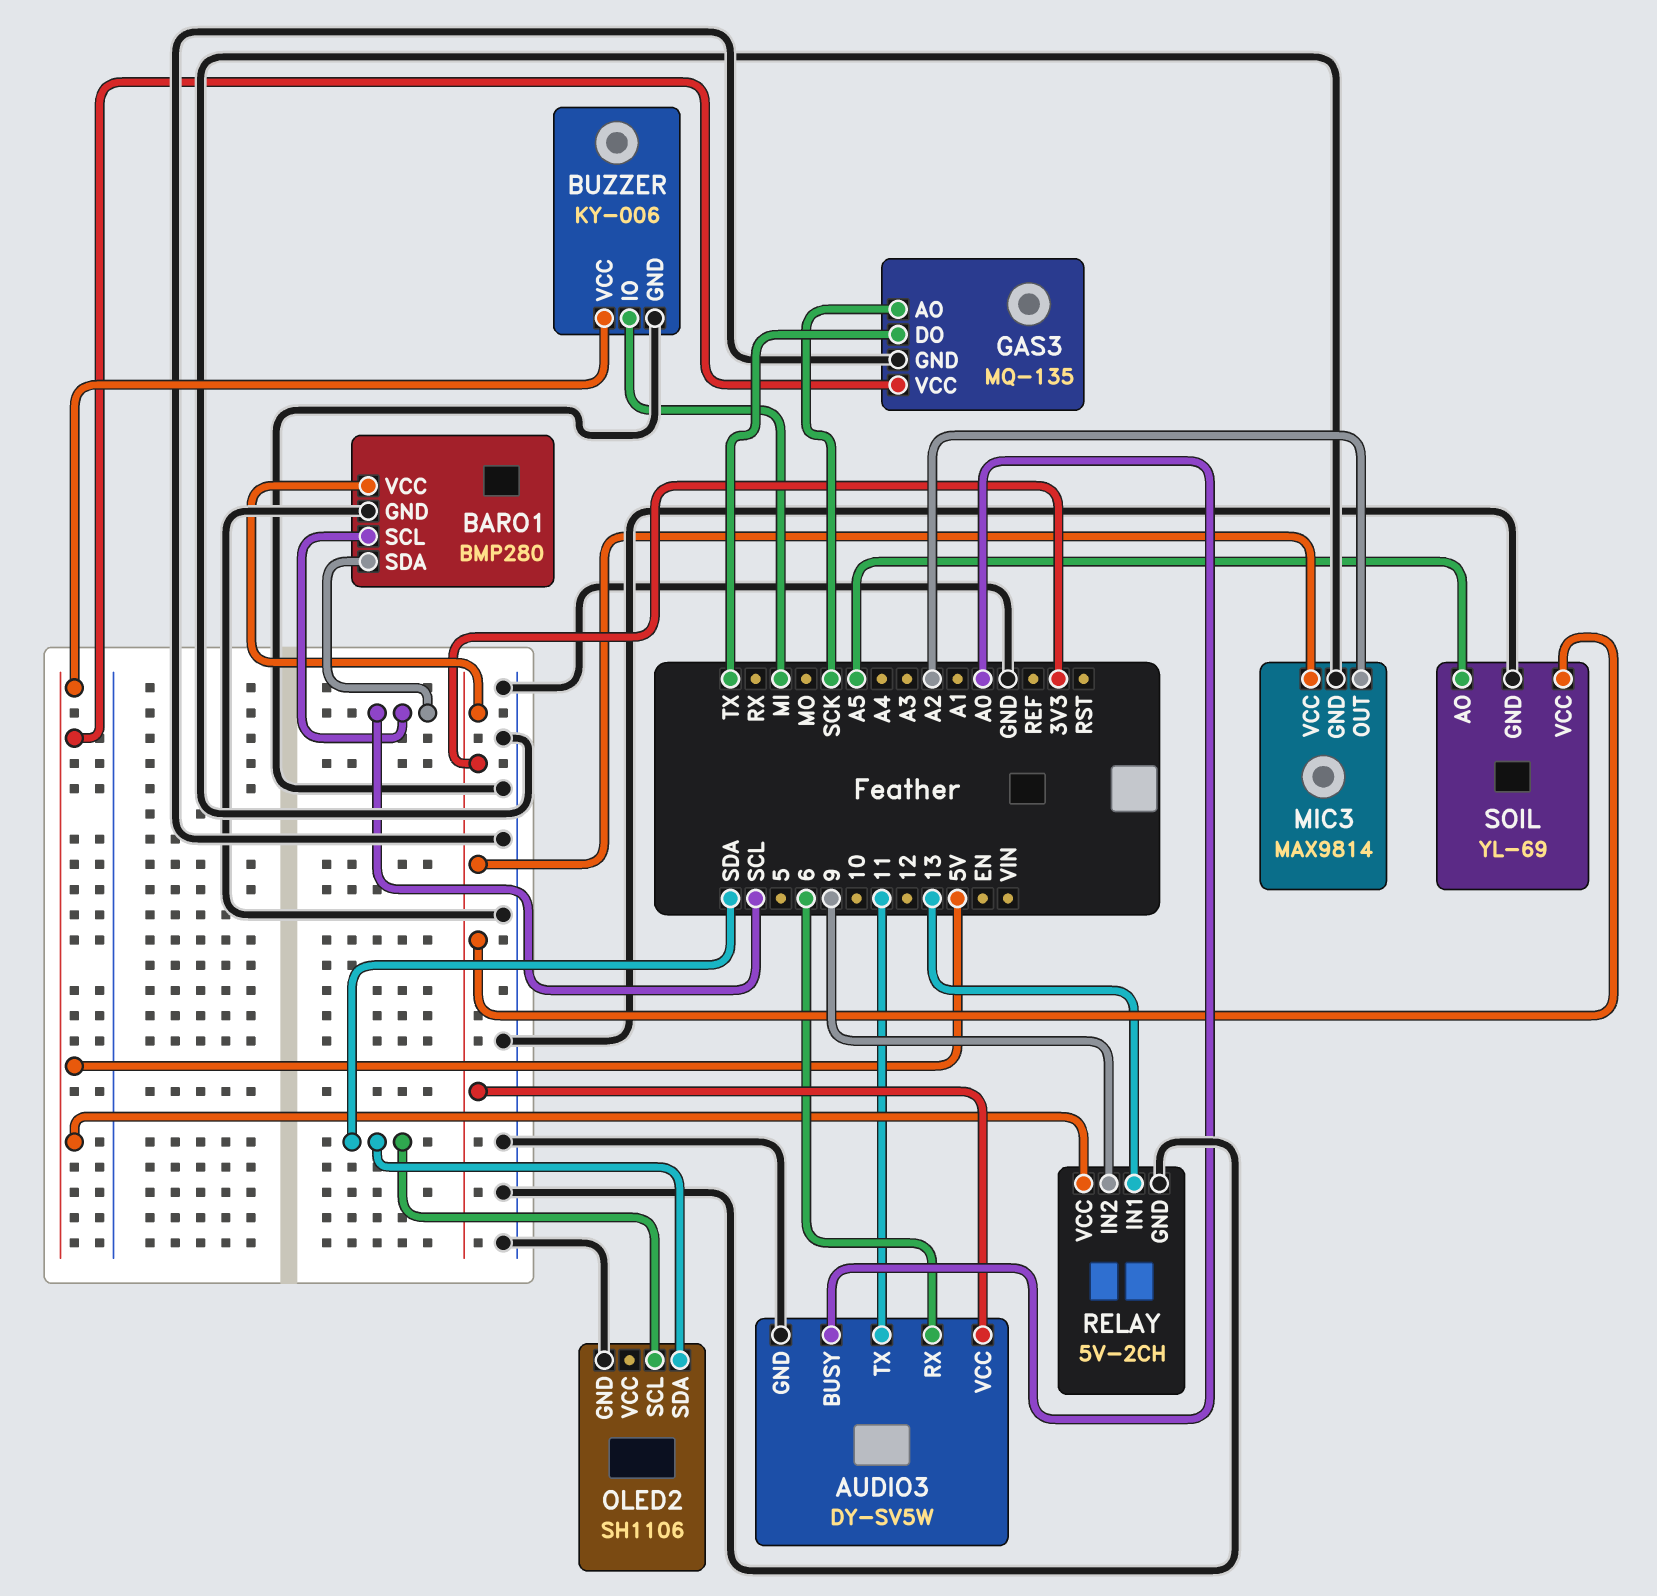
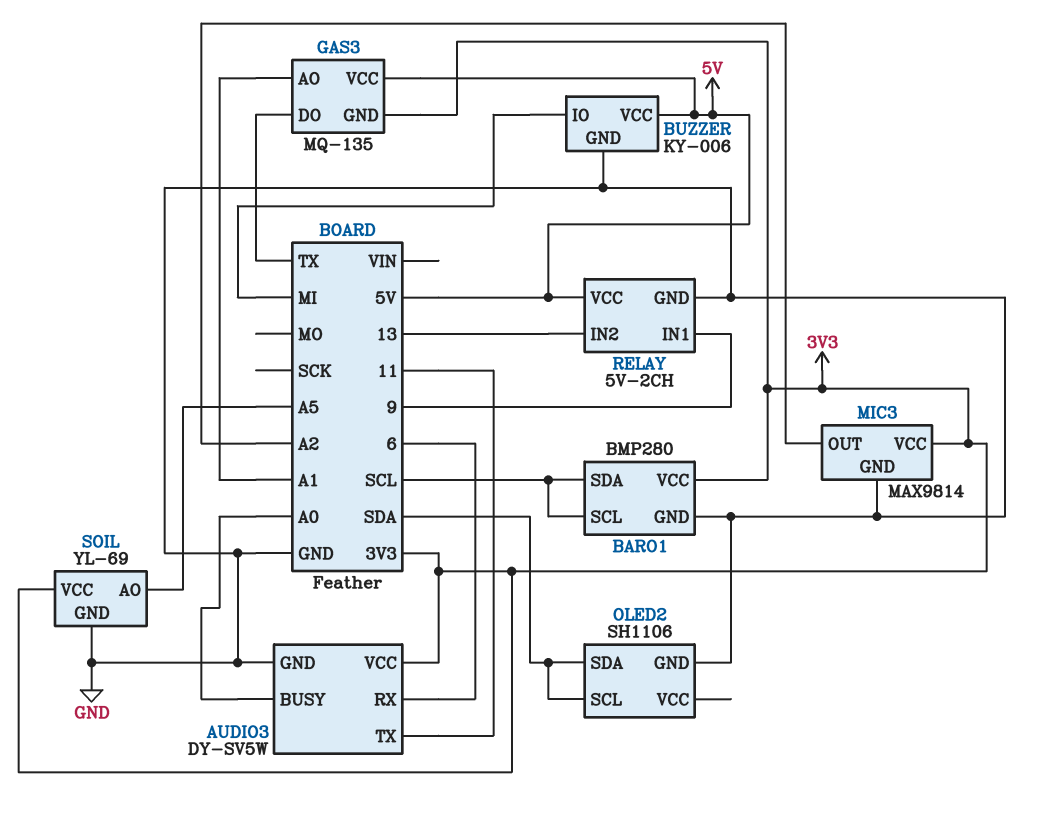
GAS3 pin AO: SCK -> A1
GAS3 pin GND: GND -> 3V3
RELAY pin IN1: 13 -> 9
RELAY pin IN2: 9 -> 13

